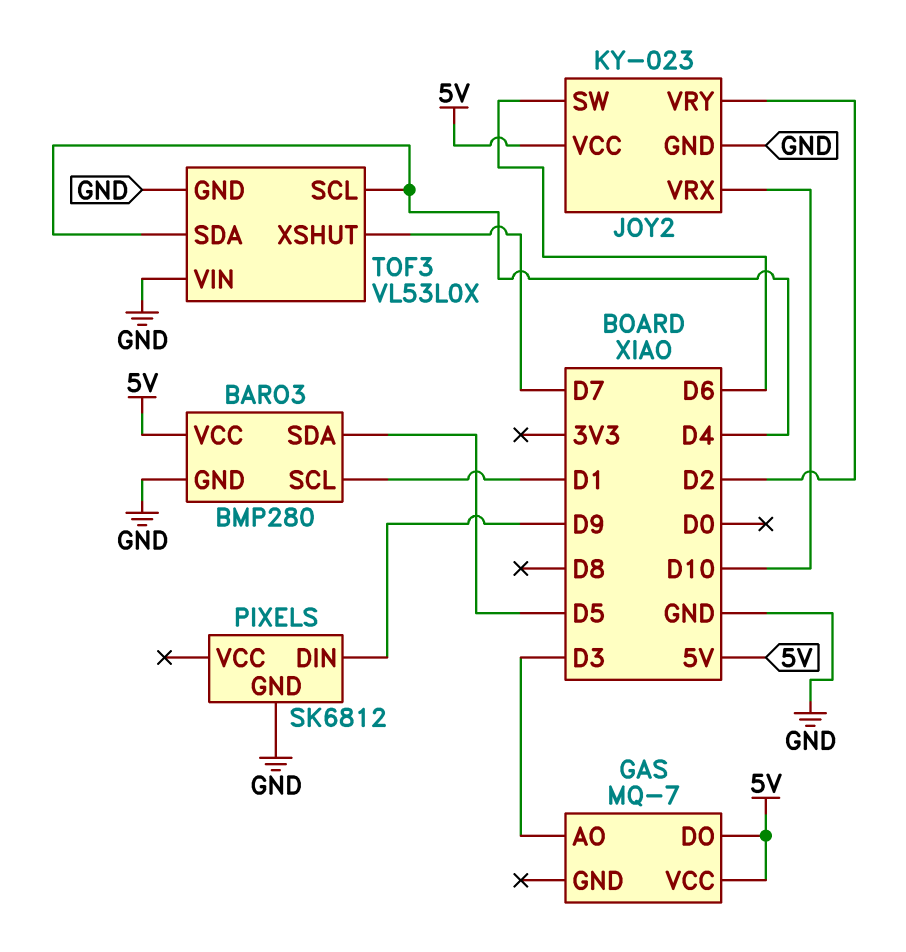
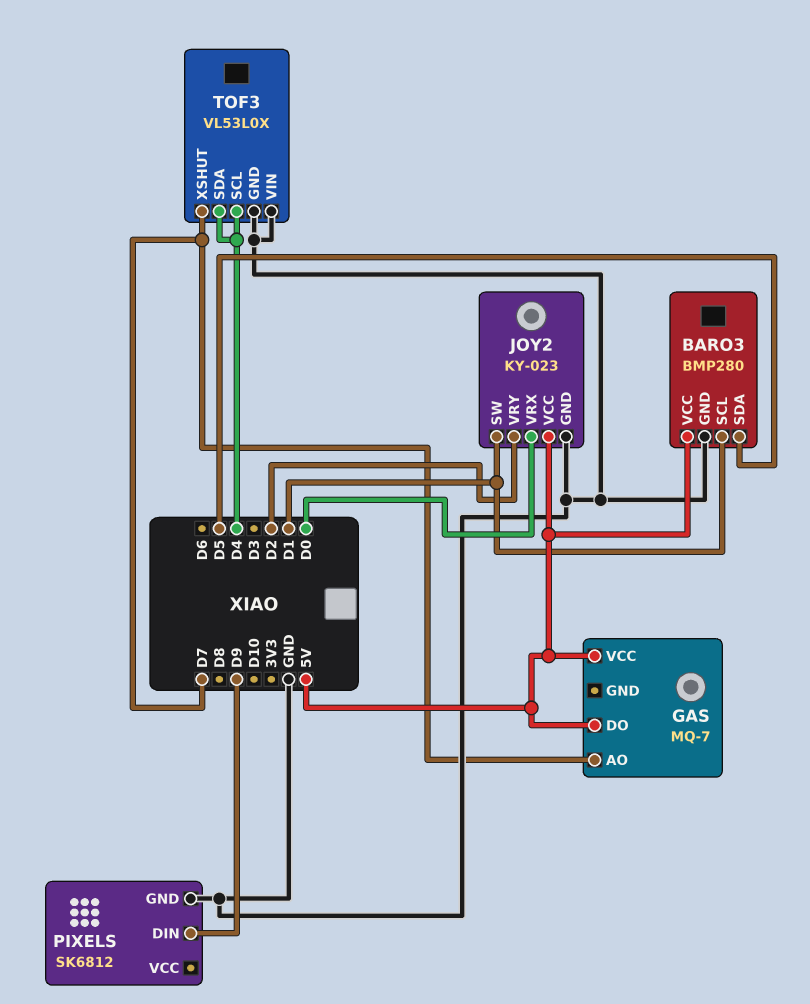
GAS pin AO: D3 -> D7
JOY2 pin SW: D6 -> D1
JOY2 pin VRX: D10 -> D0

